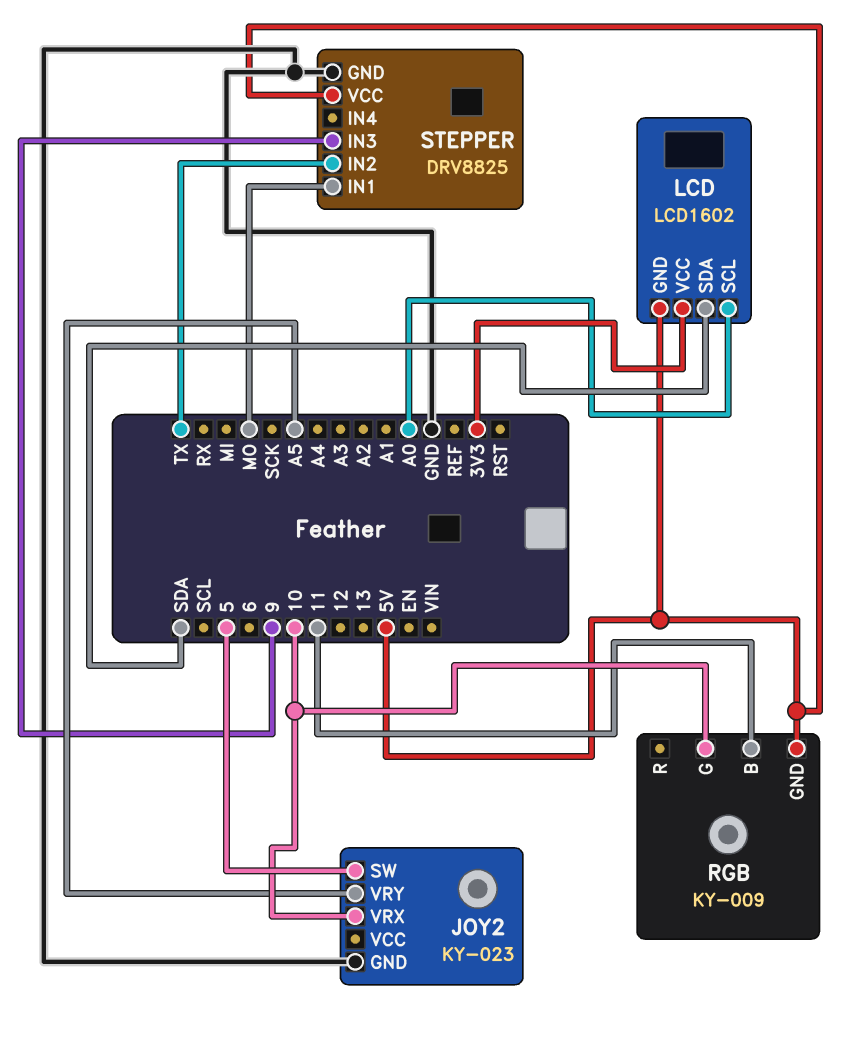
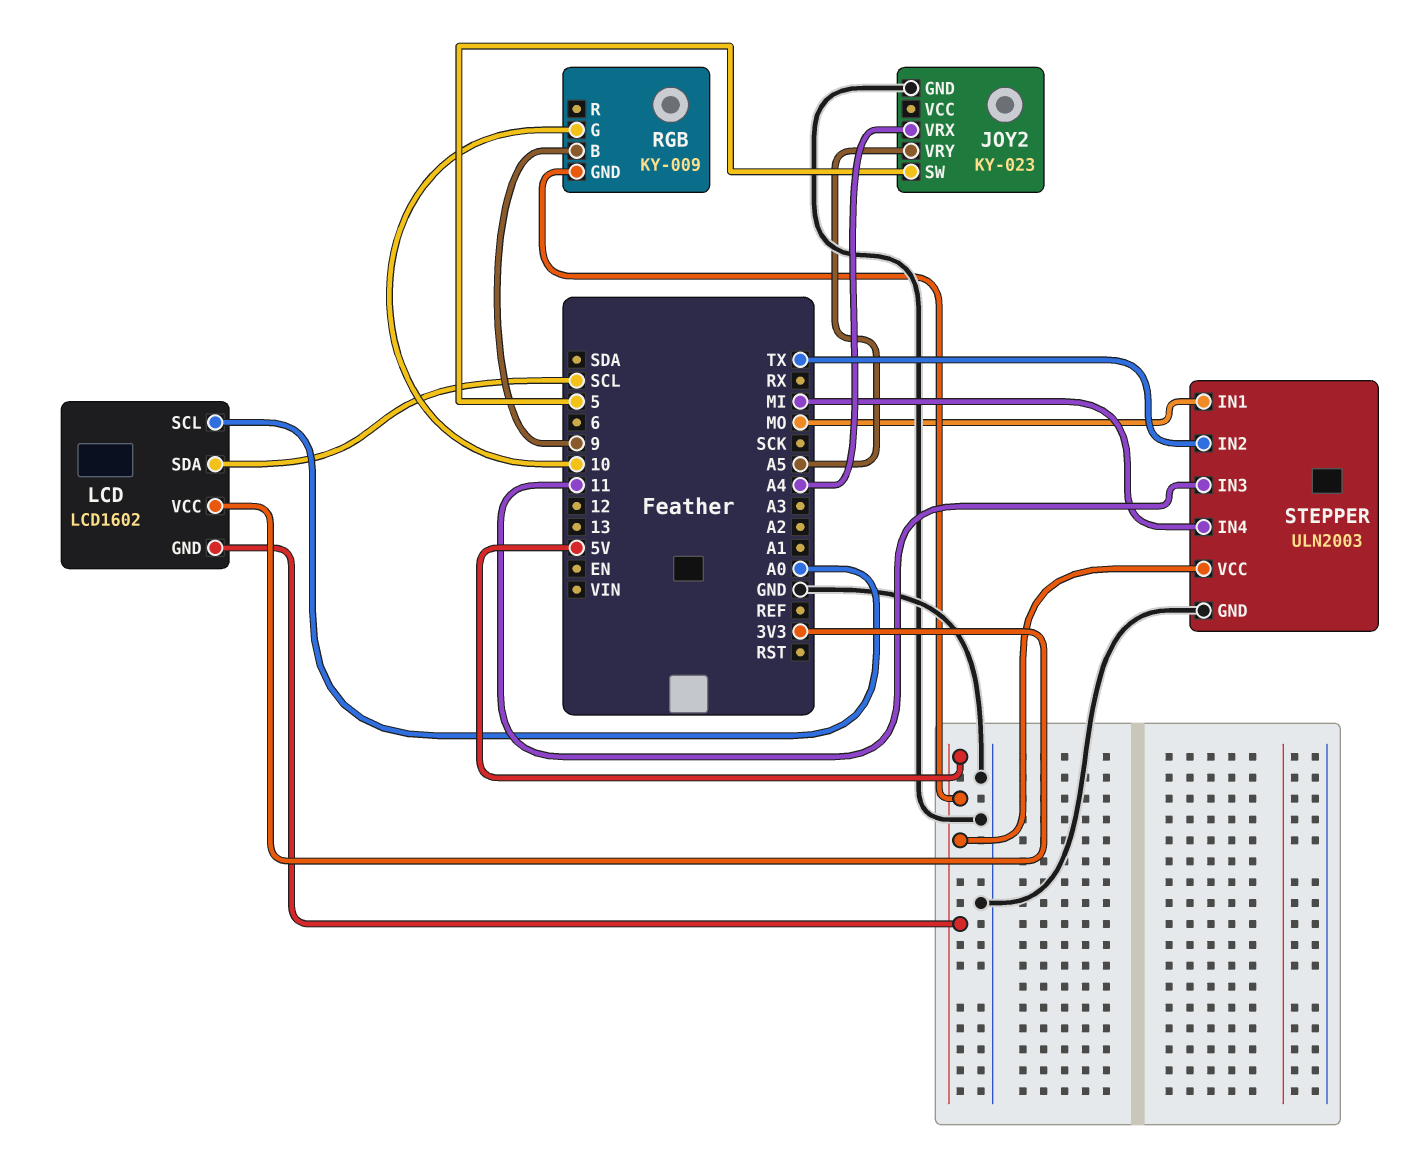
JOY2 pin VRX: 10 -> A4
LCD pin SDA: SDA -> SCL
RGB pin B: 11 -> 9
STEPPER: DRV8825 -> ULN2003
STEPPER pin IN3: 9 -> 11
STEPPER pin IN4: none -> MI

